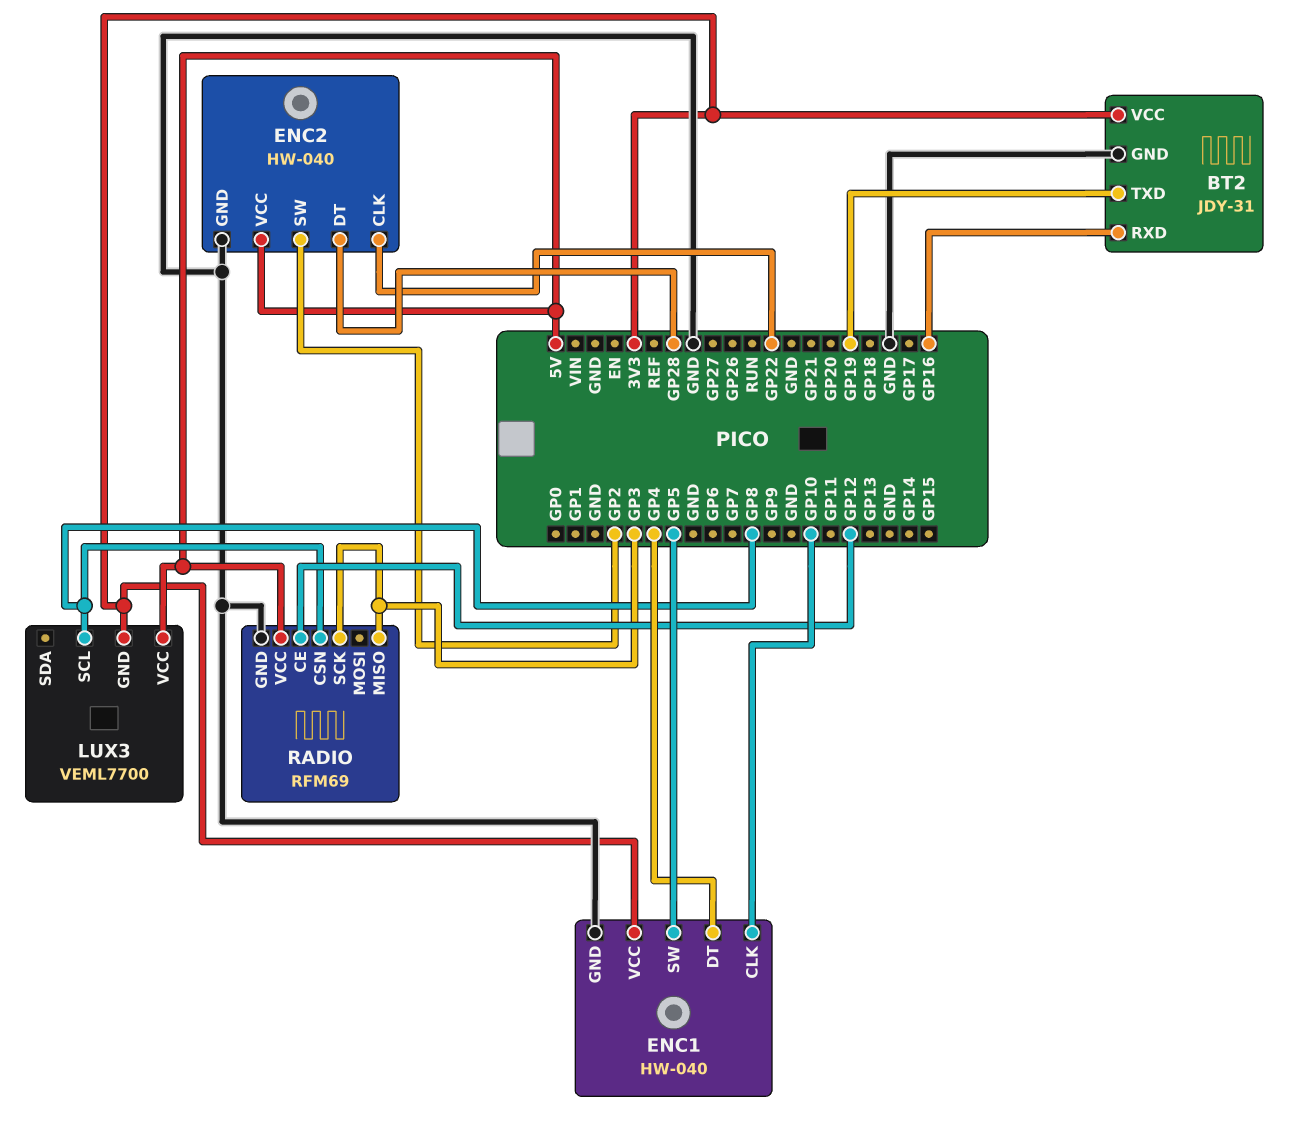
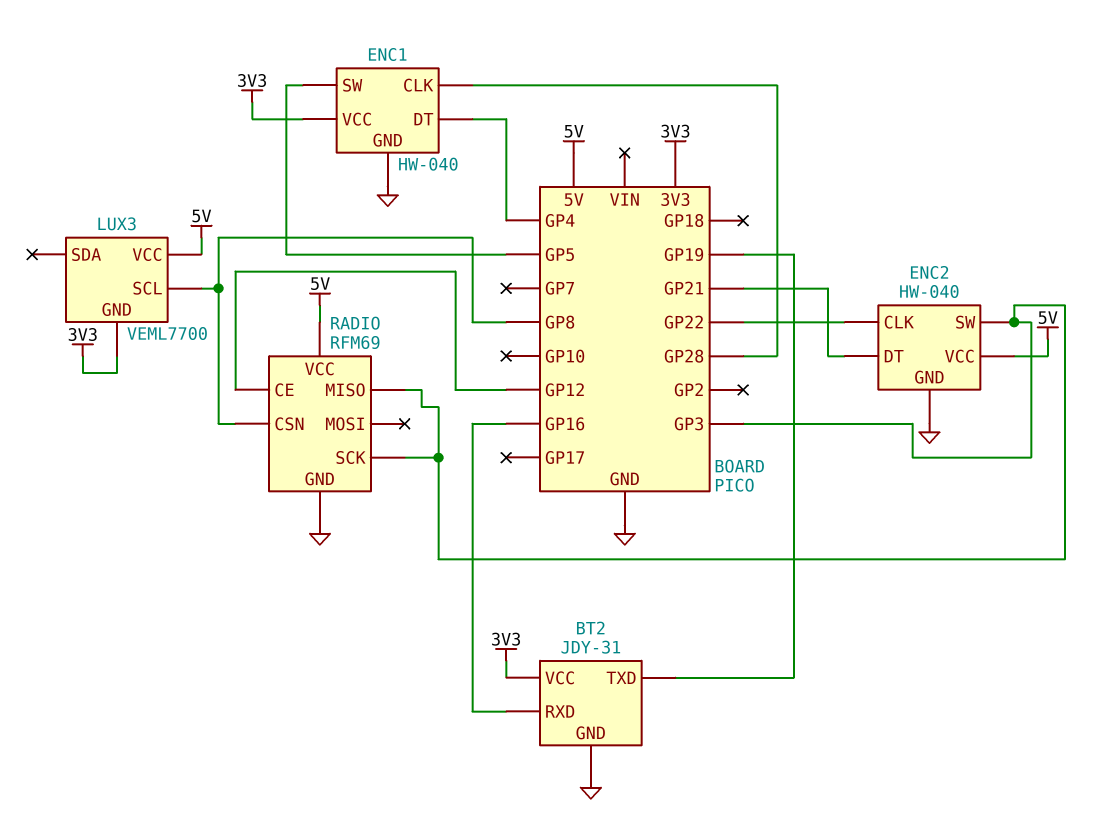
ENC1 pin CLK: GP10 -> GP28
ENC2 pin DT: GP28 -> GP21
ENC2 pin SW: GP2 -> GP3

